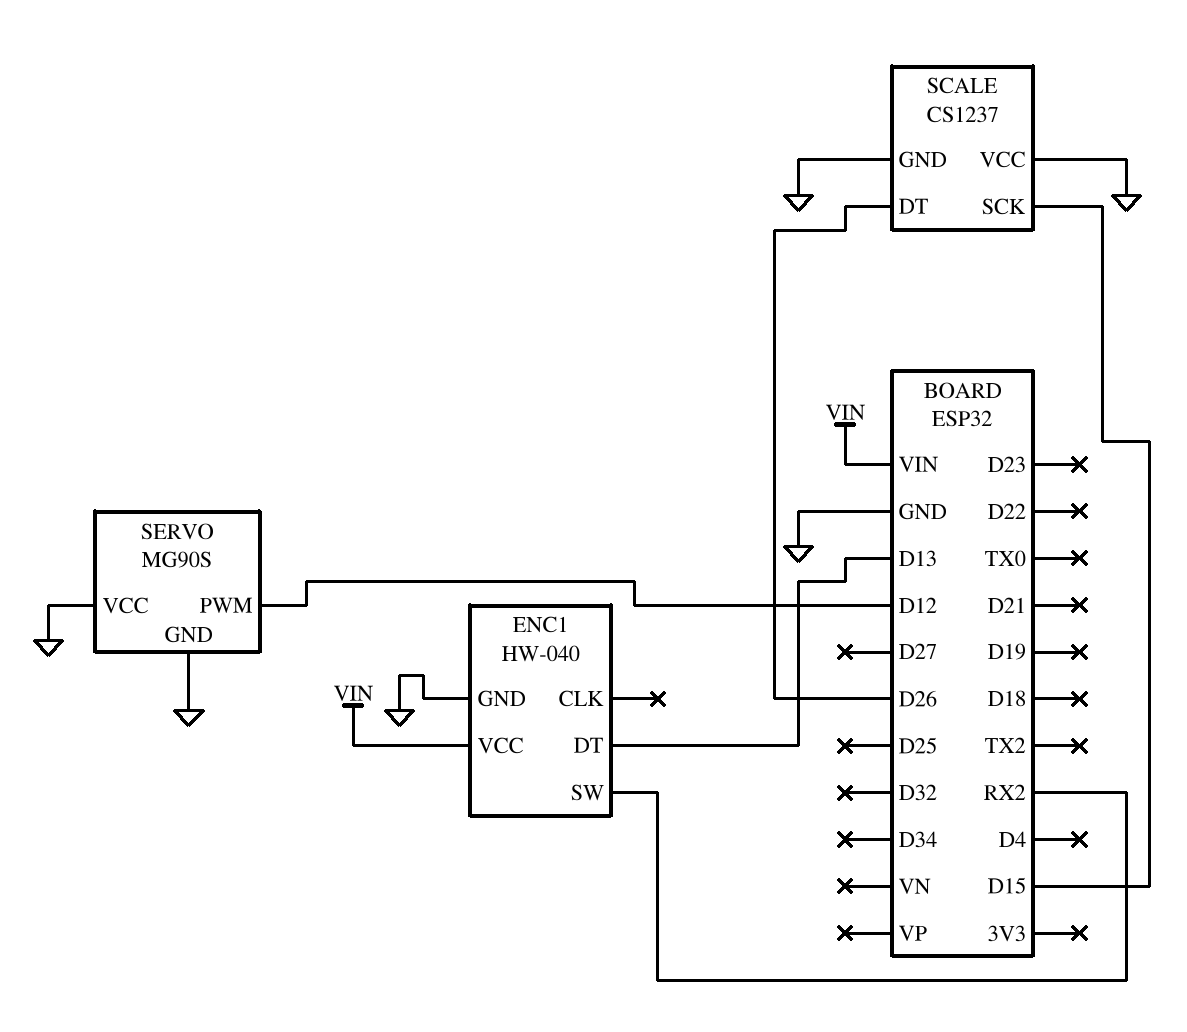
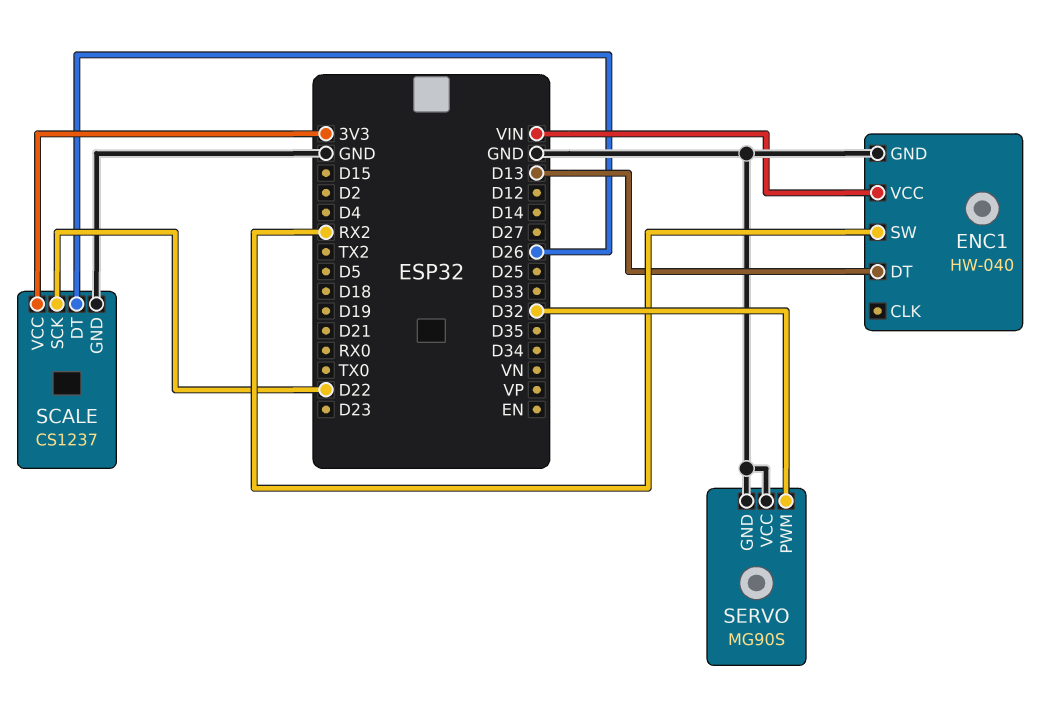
SCALE pin SCK: D15 -> D22
SCALE pin VCC: GND -> 3V3
SERVO pin PWM: D12 -> D32

